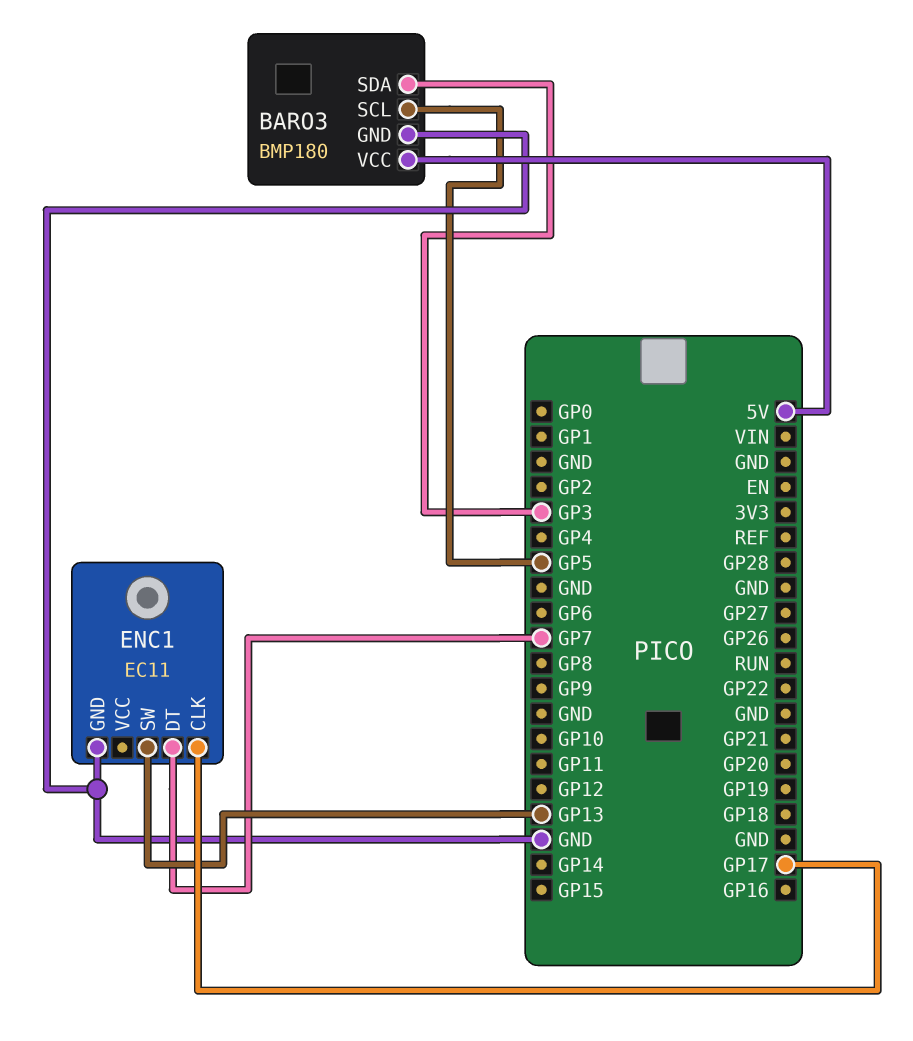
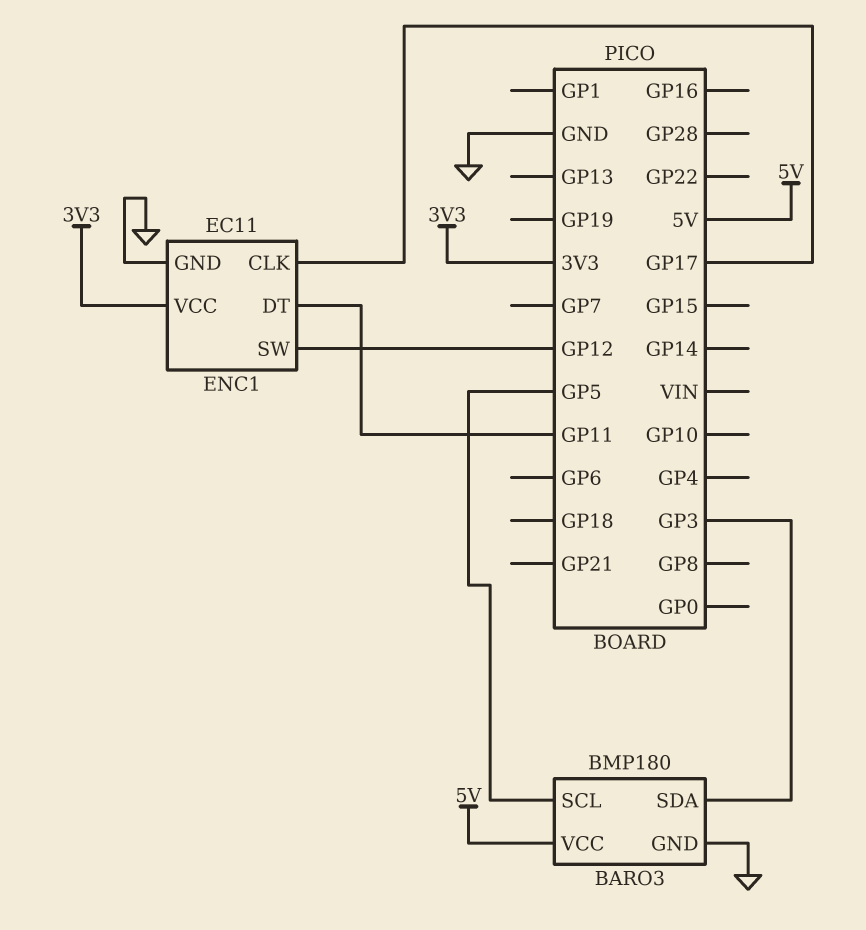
ENC1 pin DT: GP7 -> GP11
ENC1 pin SW: GP13 -> GP12
ENC1 pin VCC: none -> 3V3

